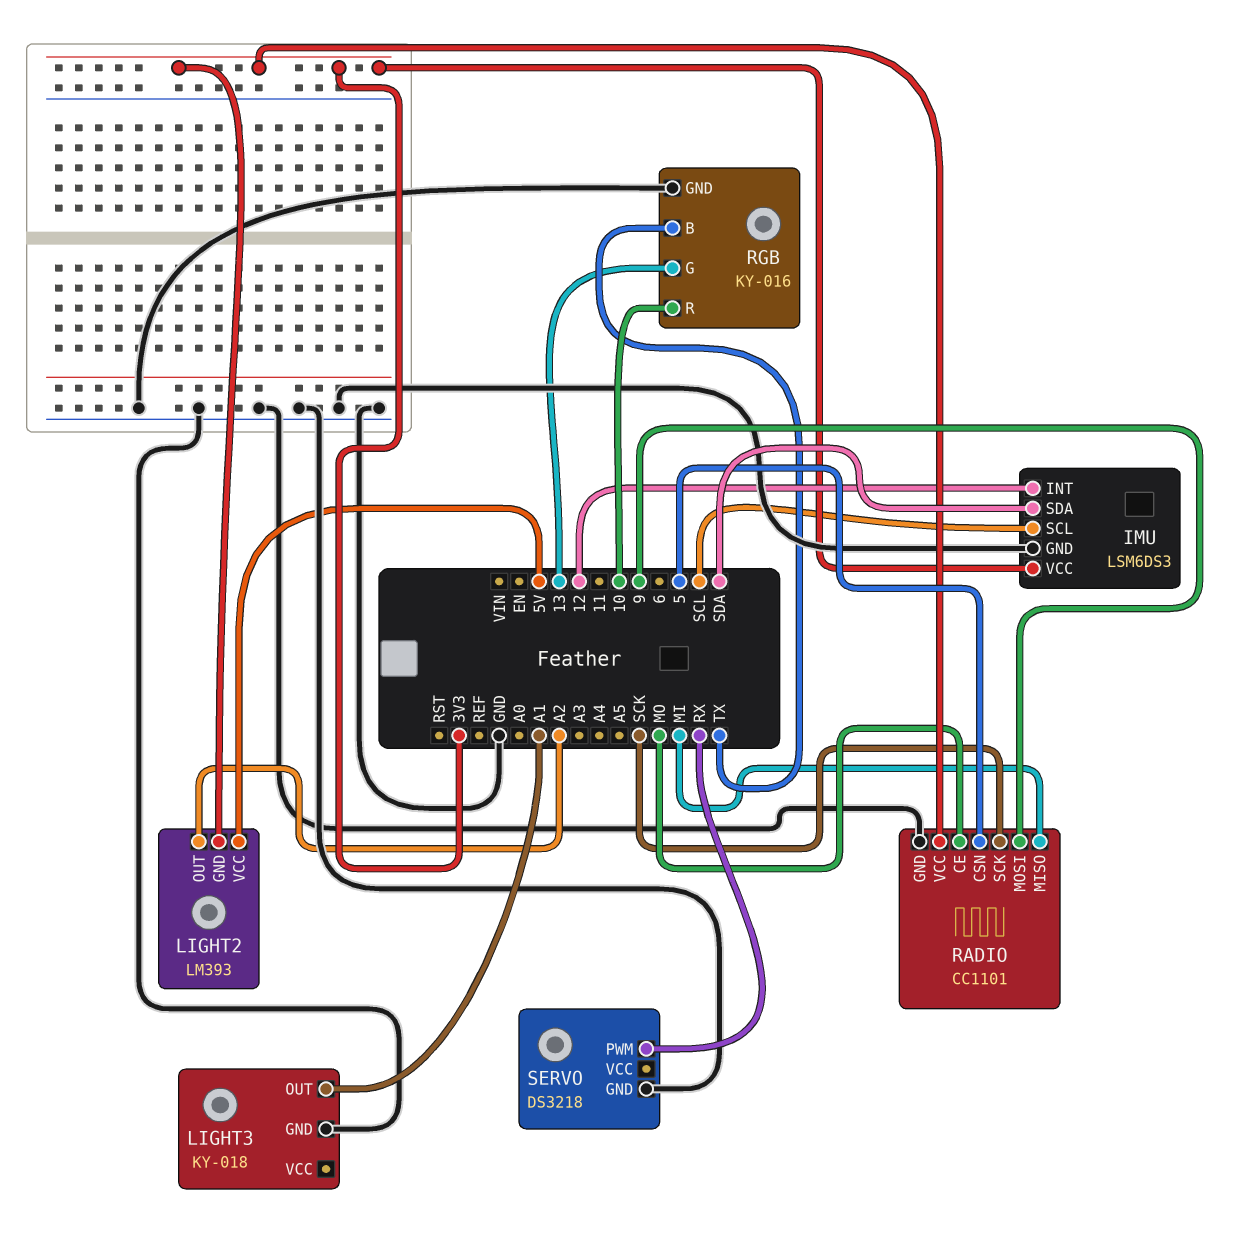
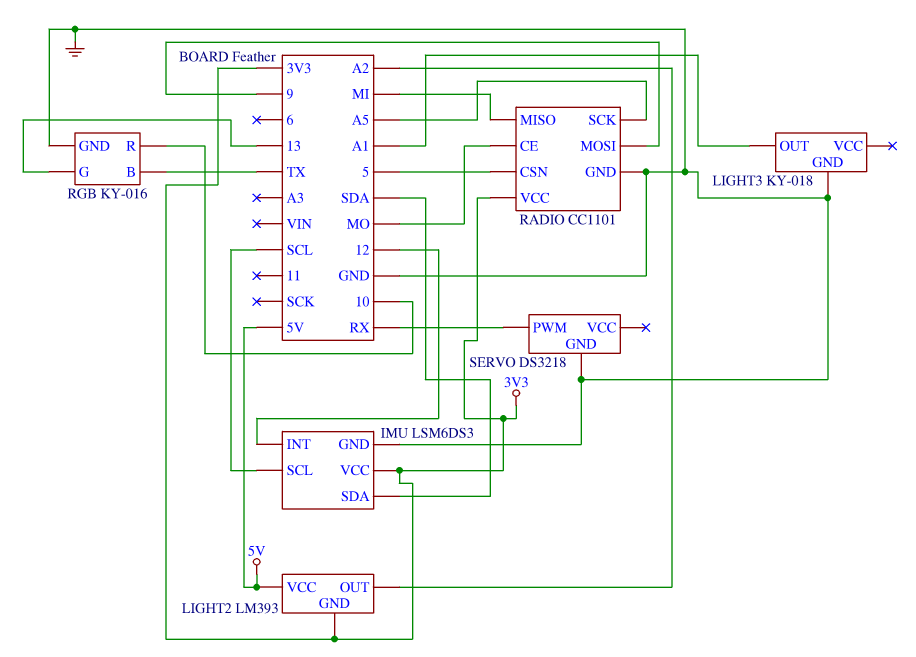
RADIO pin SCK: SCK -> A5

